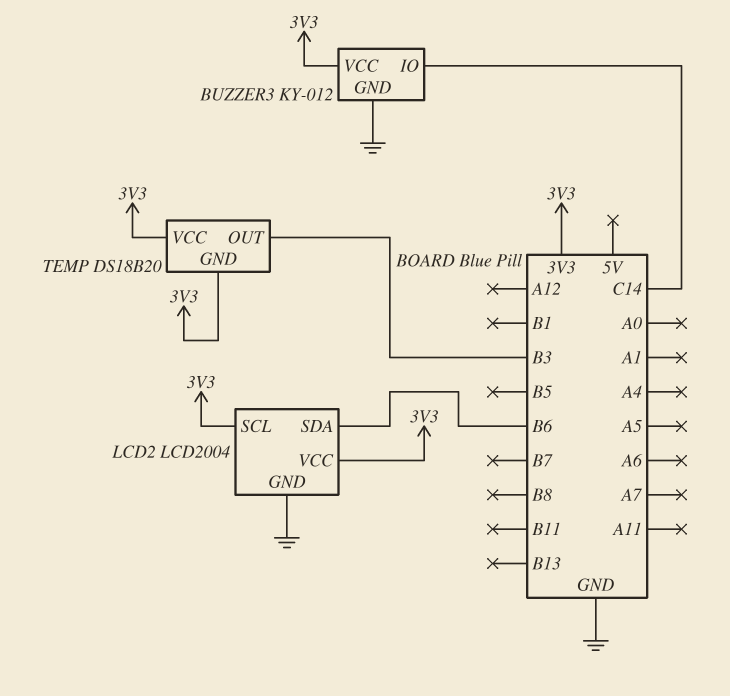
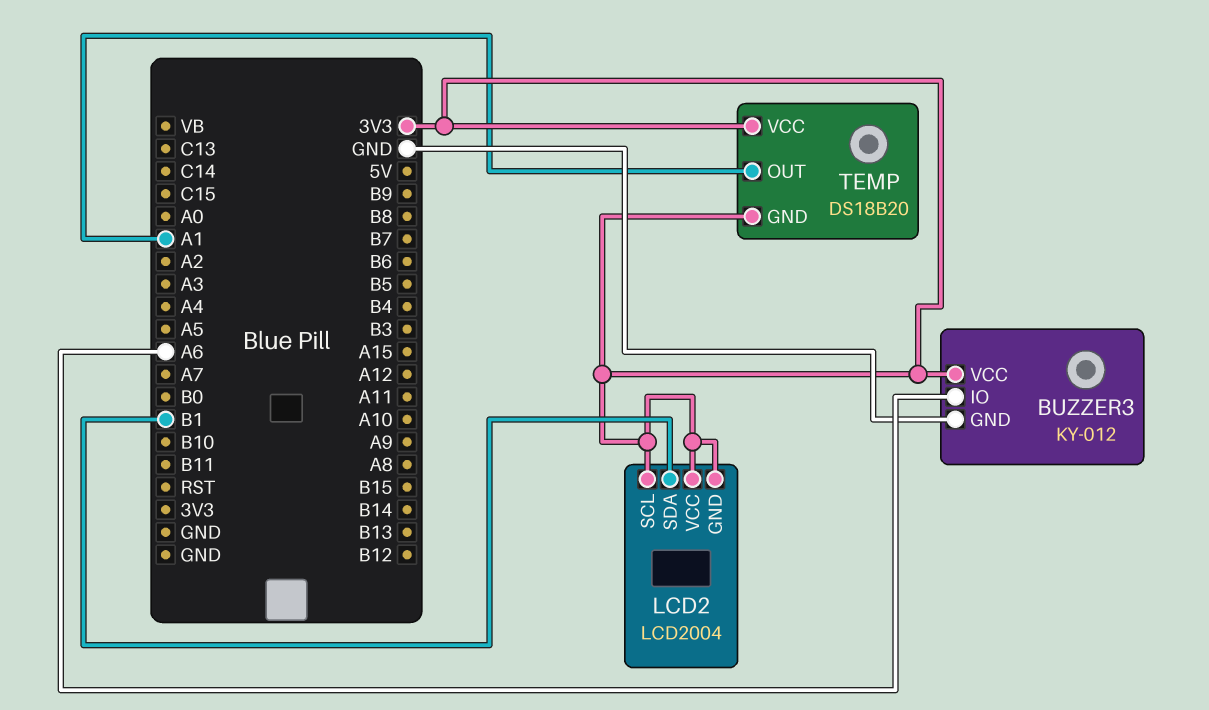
BUZZER3 pin IO: C14 -> A6
LCD2 pin GND: GND -> 3V3
LCD2 pin SDA: B6 -> B1
TEMP pin OUT: B3 -> A1

